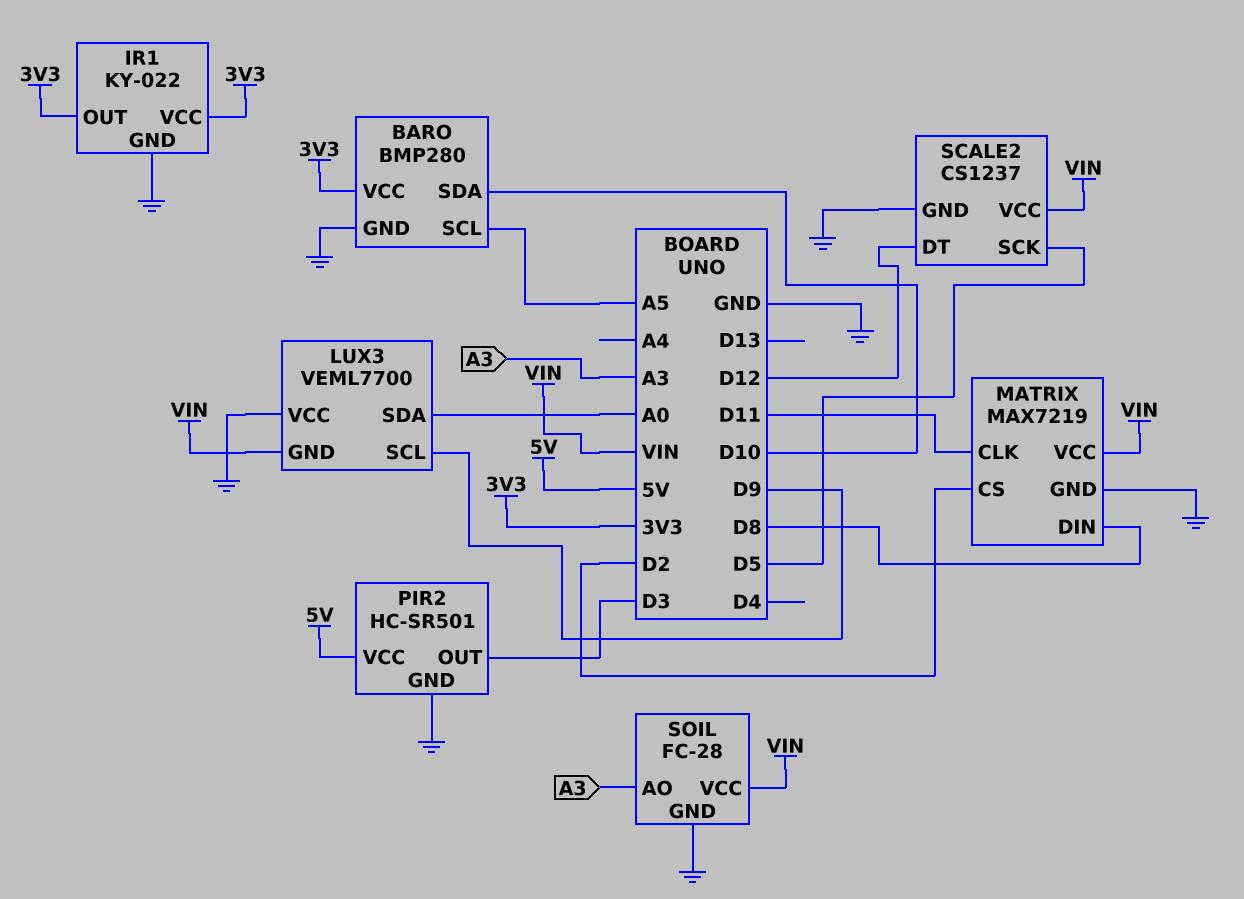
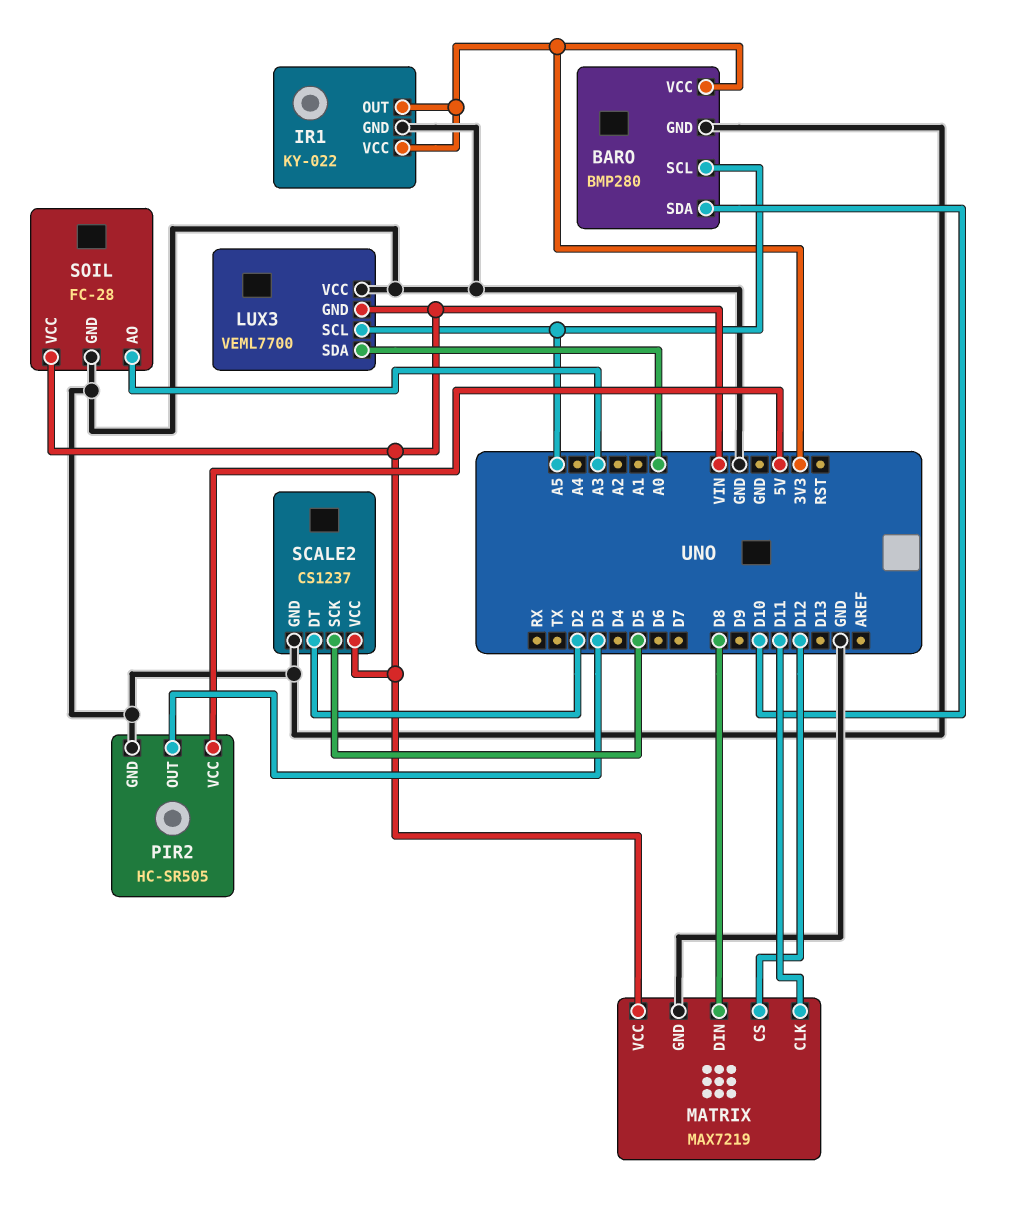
LUX3 pin SCL: D9 -> A5
MATRIX pin CS: D2 -> D12
PIR2: HC-SR501 -> HC-SR505
SCALE2 pin DT: D12 -> D2

